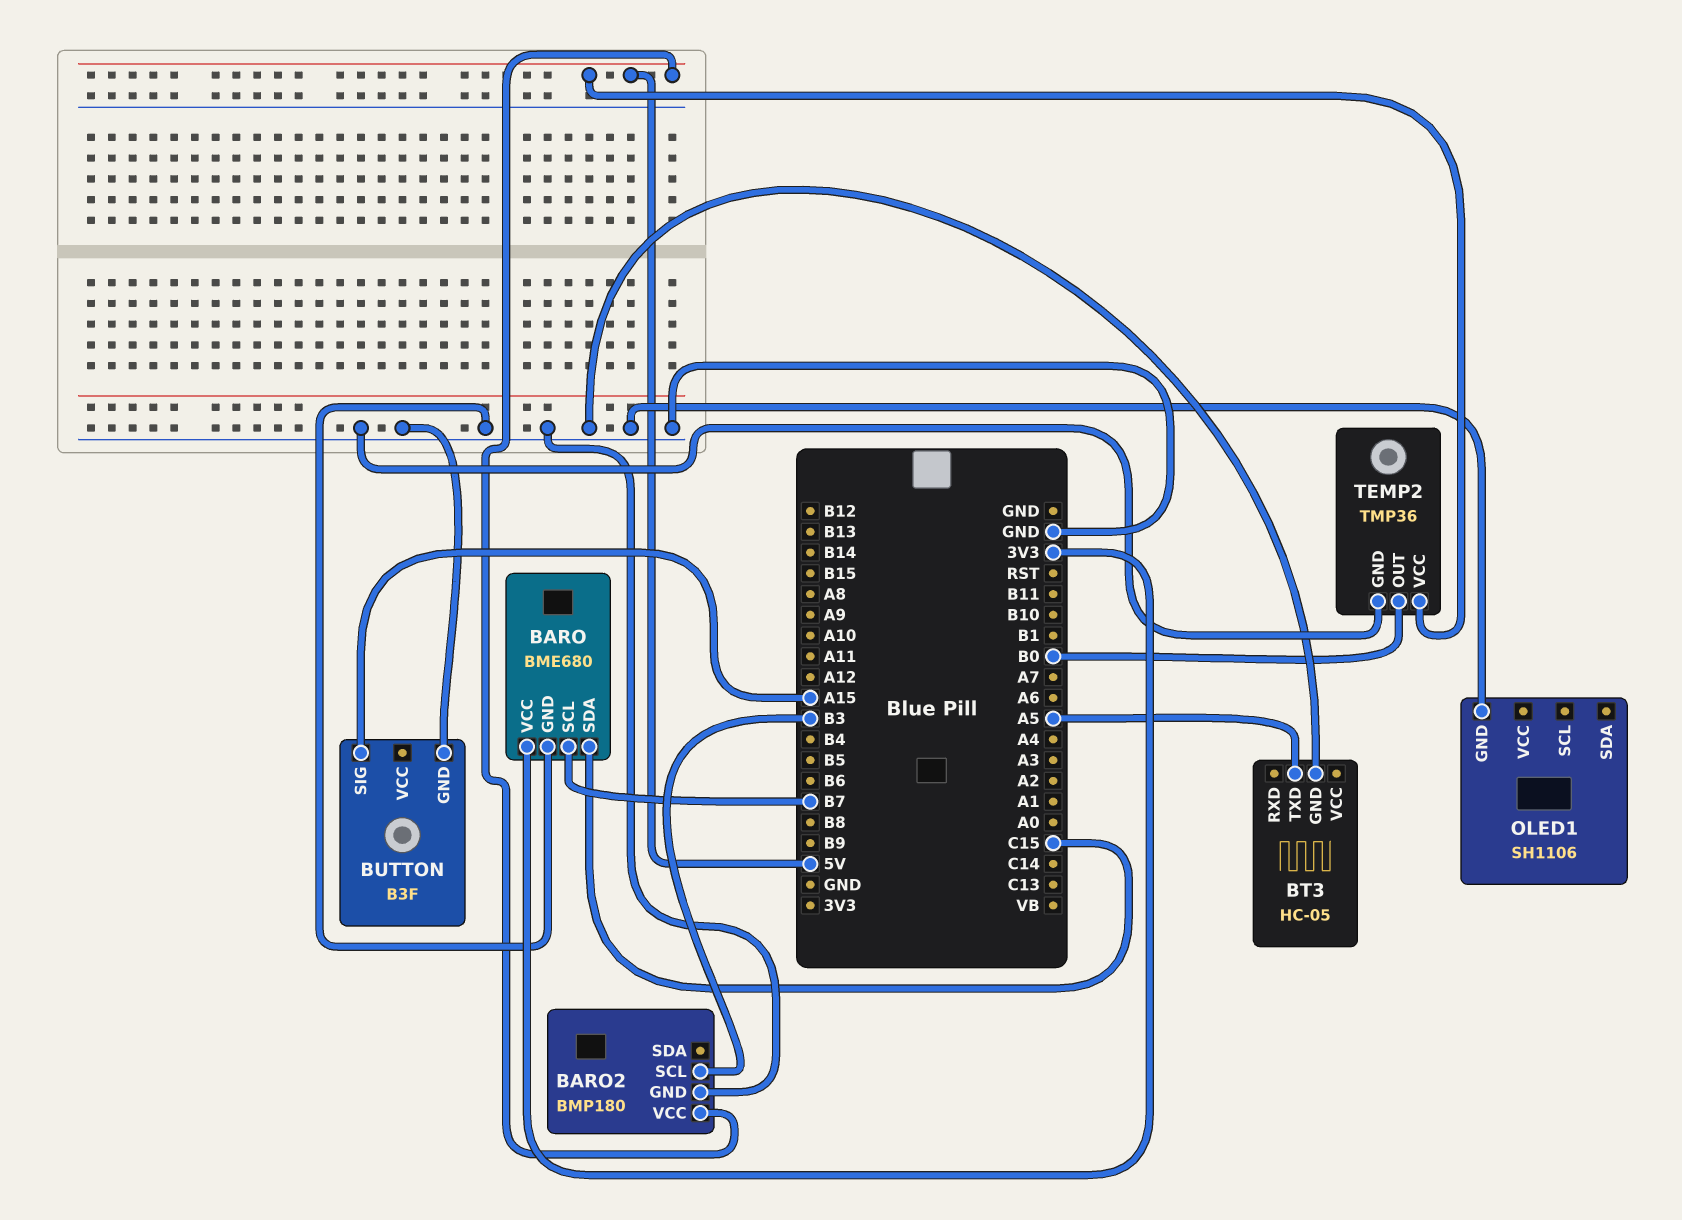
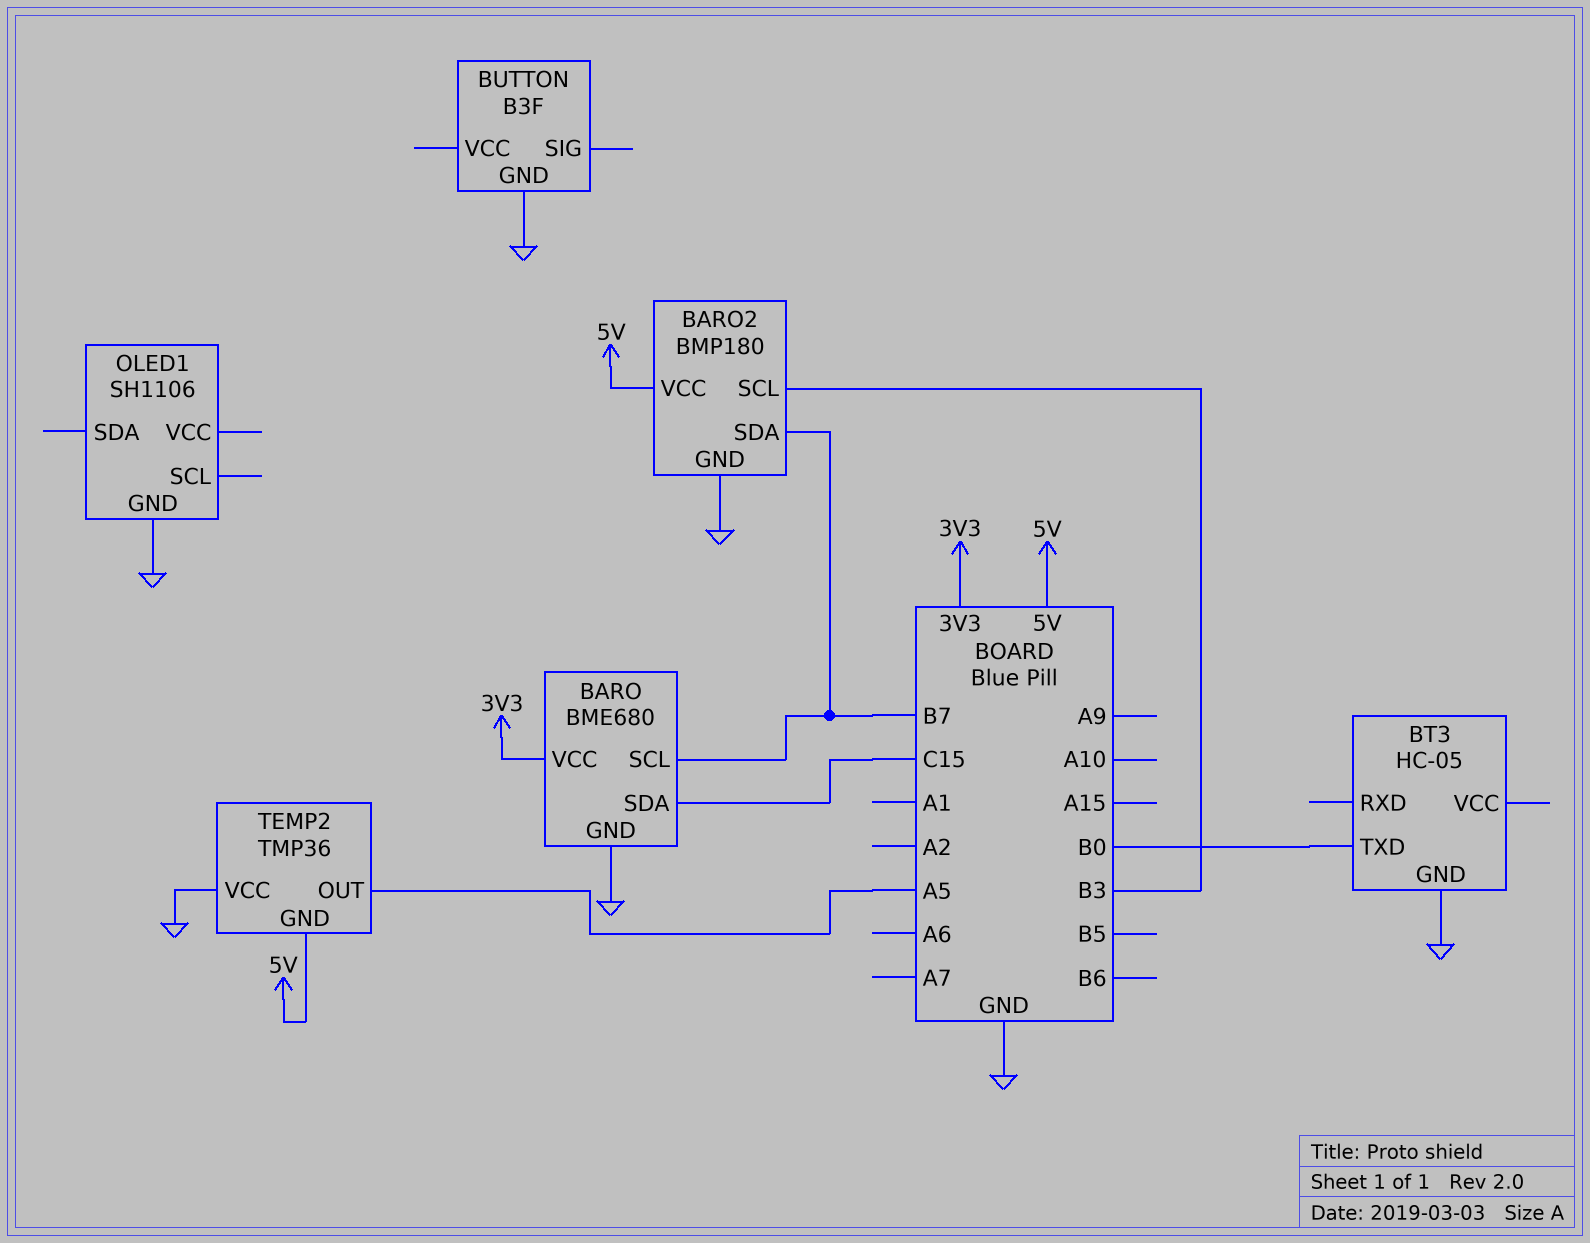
BARO2 pin SDA: none -> B7
BT3 pin TXD: A5 -> B0
BUTTON pin SIG: A15 -> none
TEMP2 pin GND: GND -> 5V
TEMP2 pin OUT: B0 -> A5
TEMP2 pin VCC: 5V -> GND

